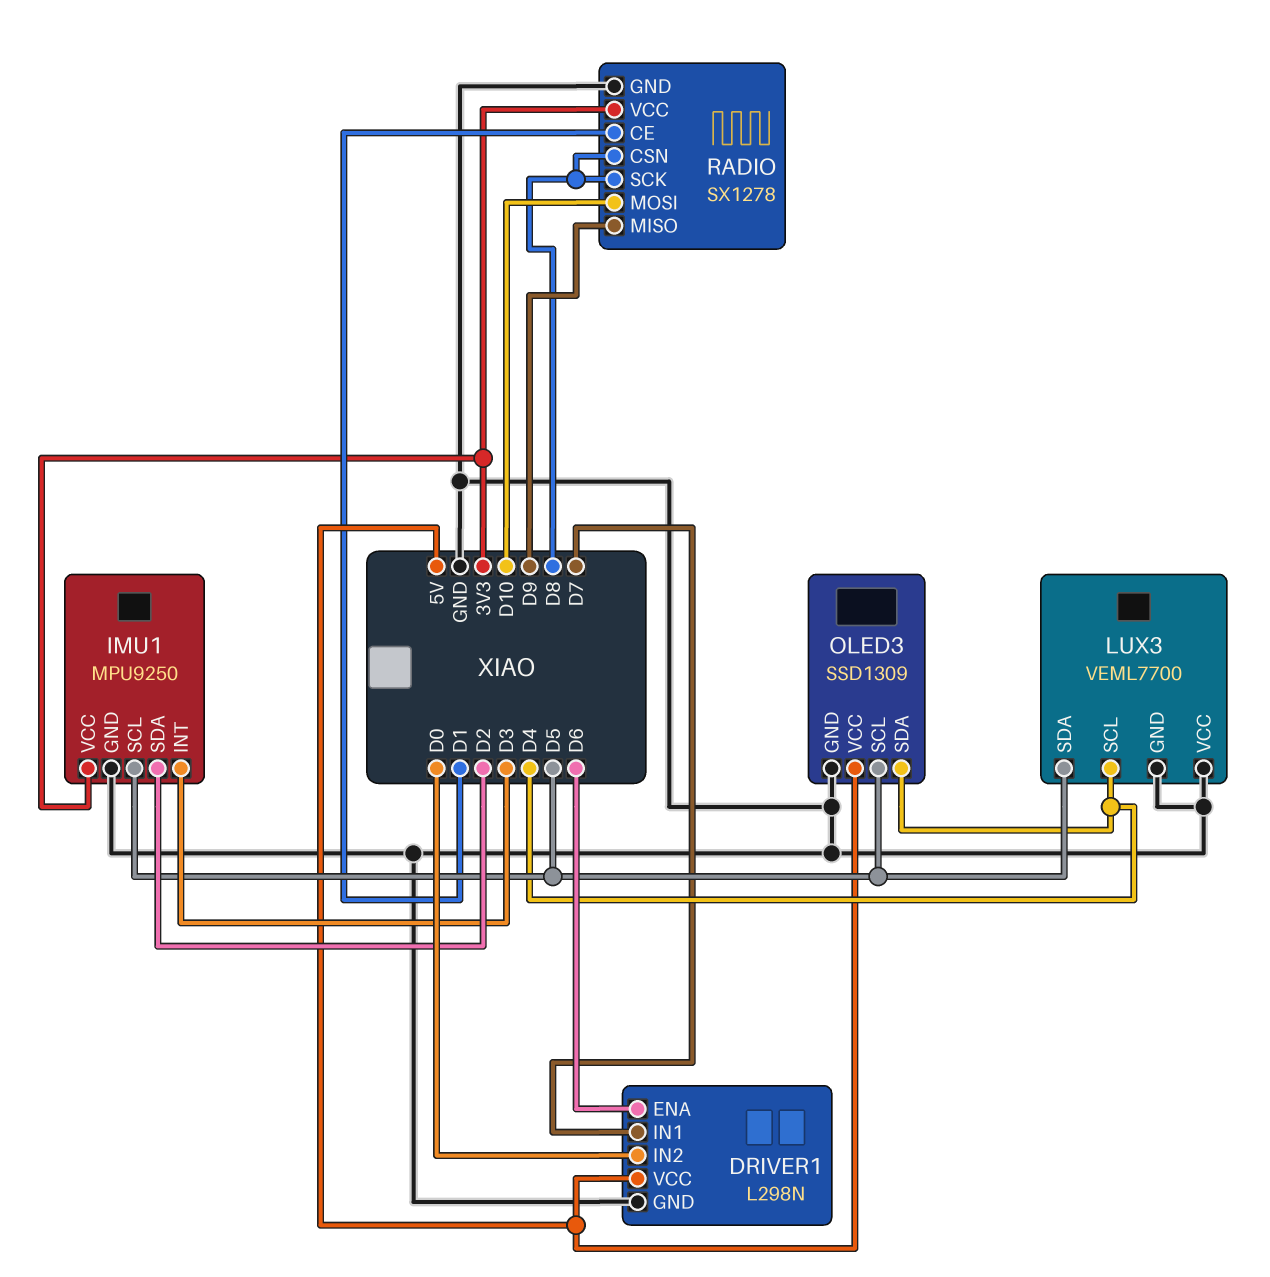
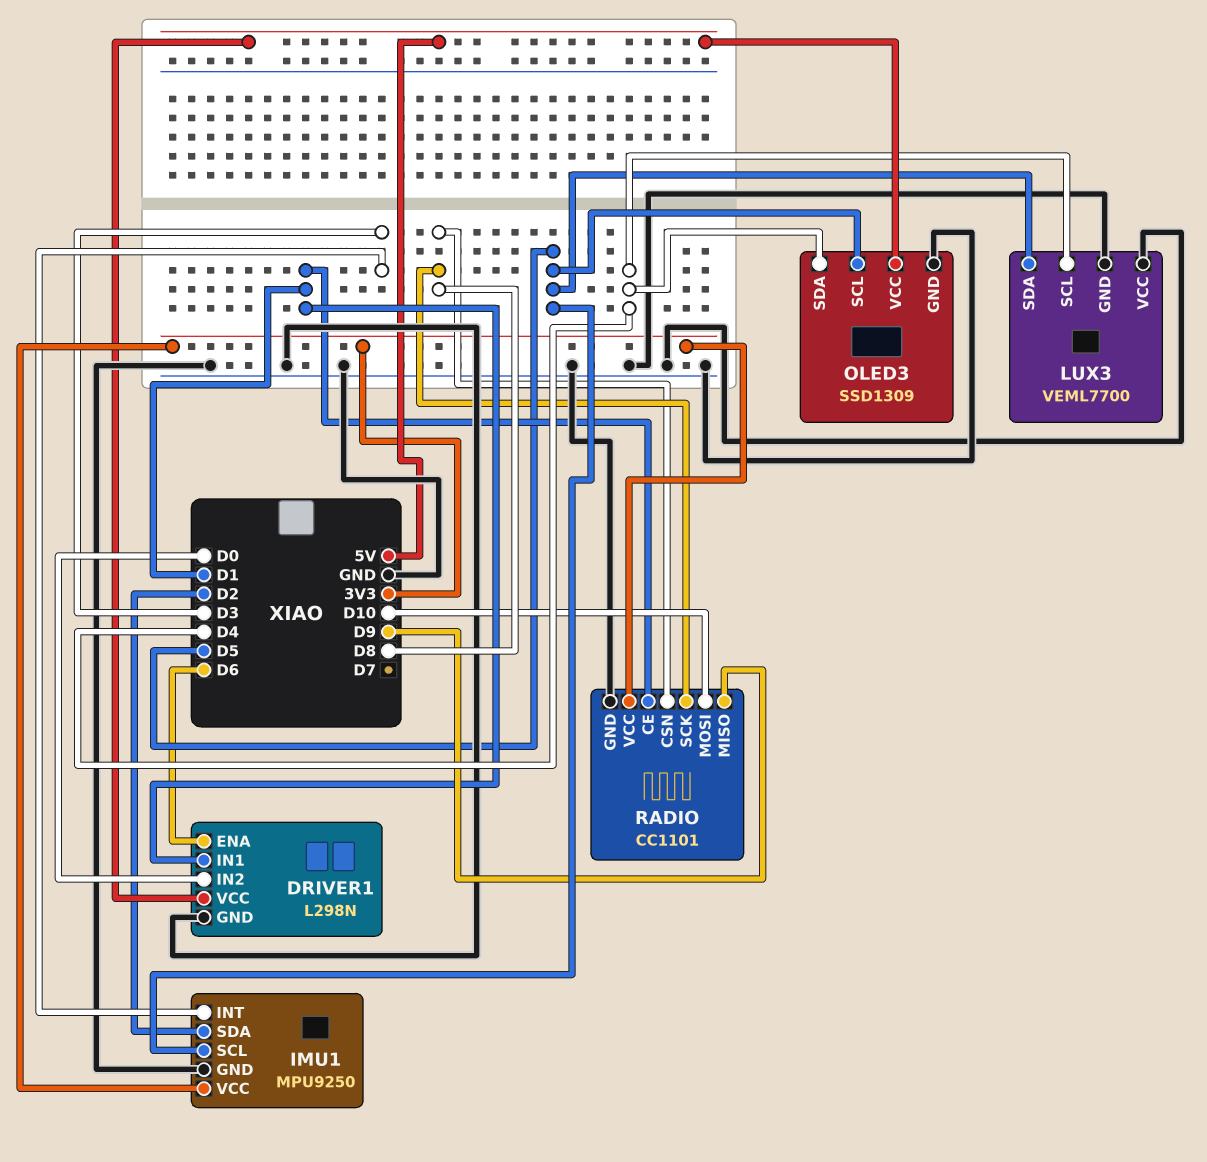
DRIVER1 pin IN1: D7 -> D1
RADIO: SX1278 -> CC1101

